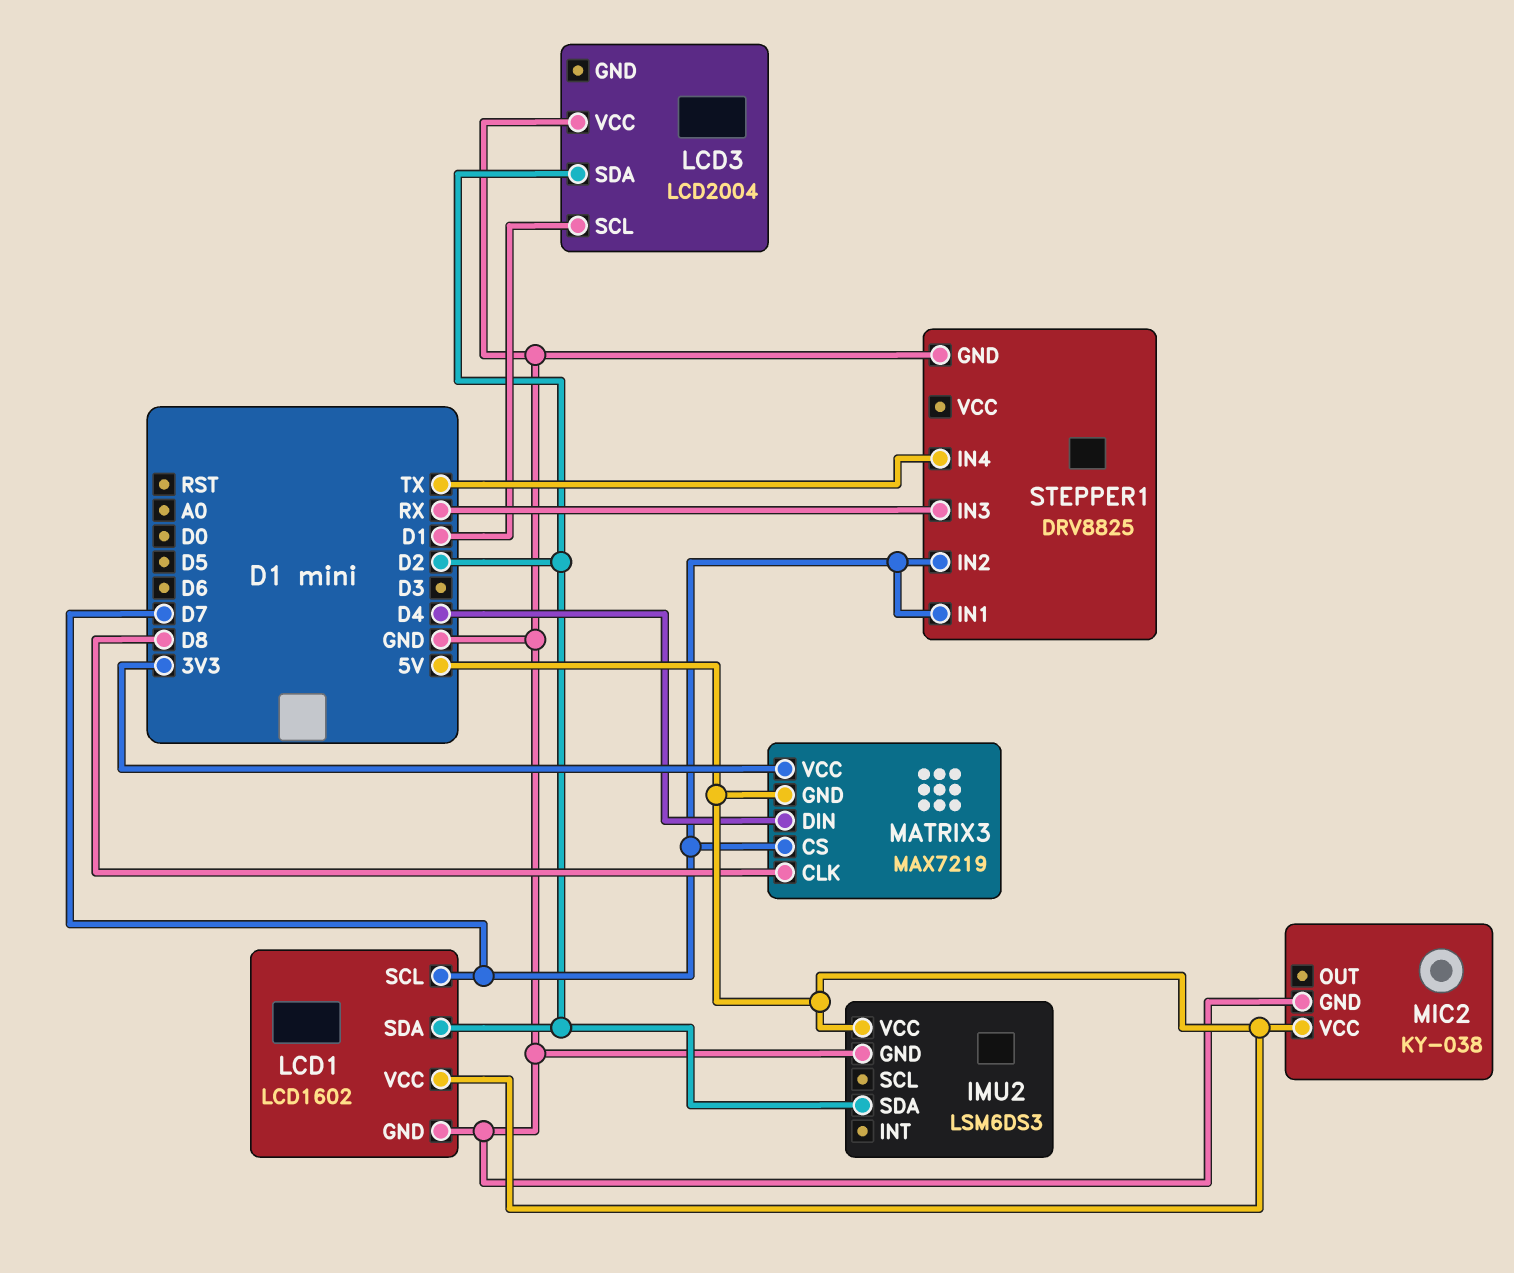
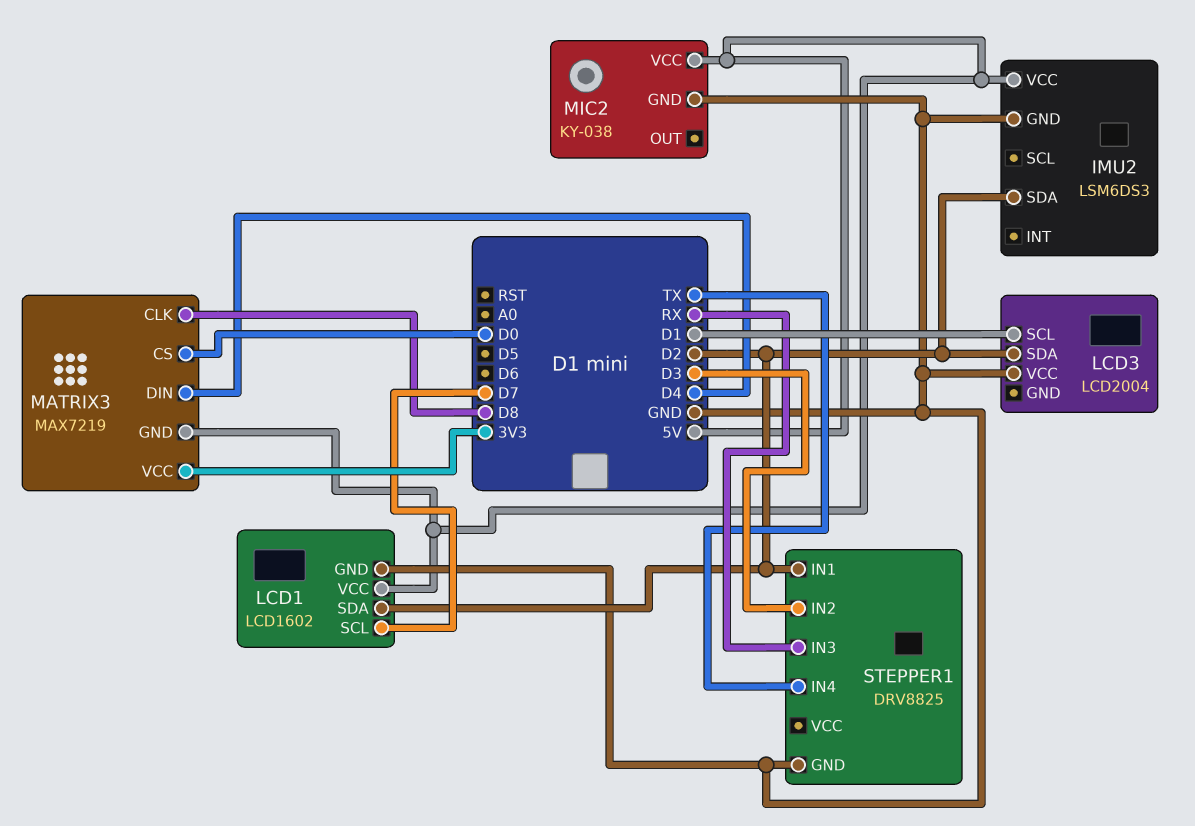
MATRIX3 pin CS: D7 -> D0
STEPPER1 pin IN1: D7 -> D2
STEPPER1 pin IN2: D7 -> D3

